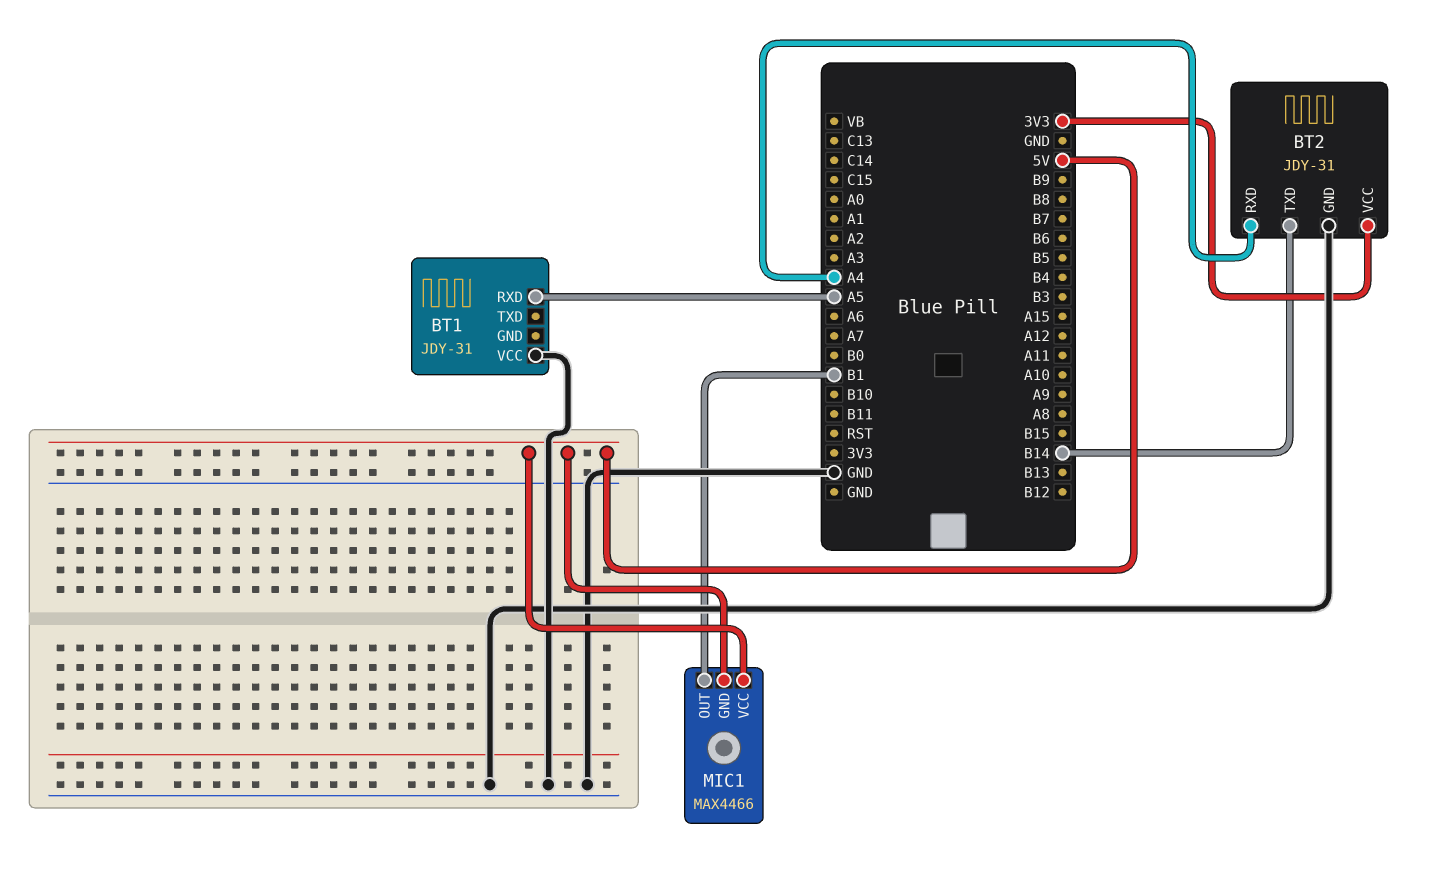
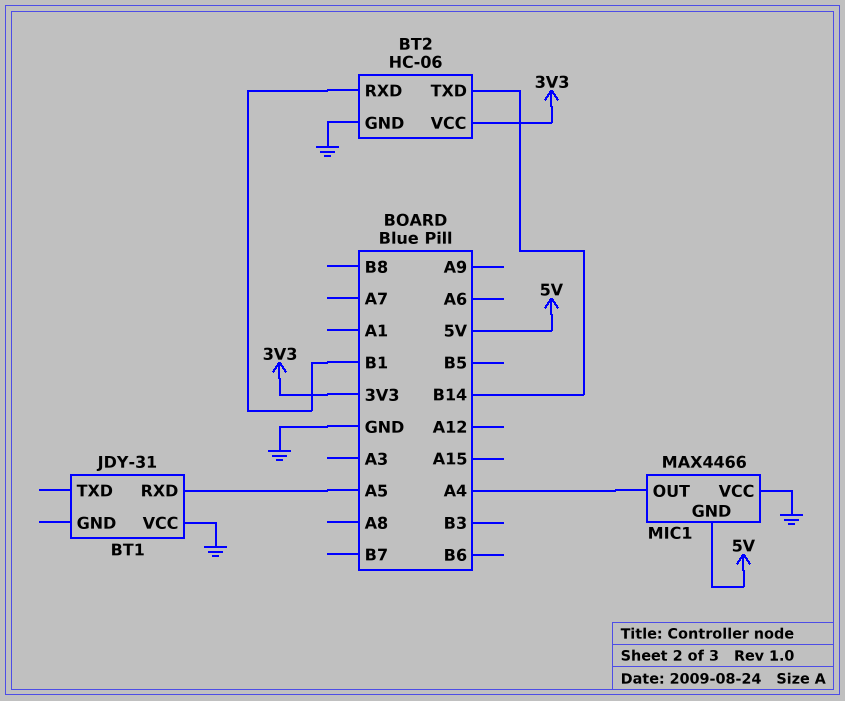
BT2: JDY-31 -> HC-06
BT2 pin RXD: A4 -> B1
MIC1 pin OUT: B1 -> A4
MIC1 pin VCC: 5V -> GND

